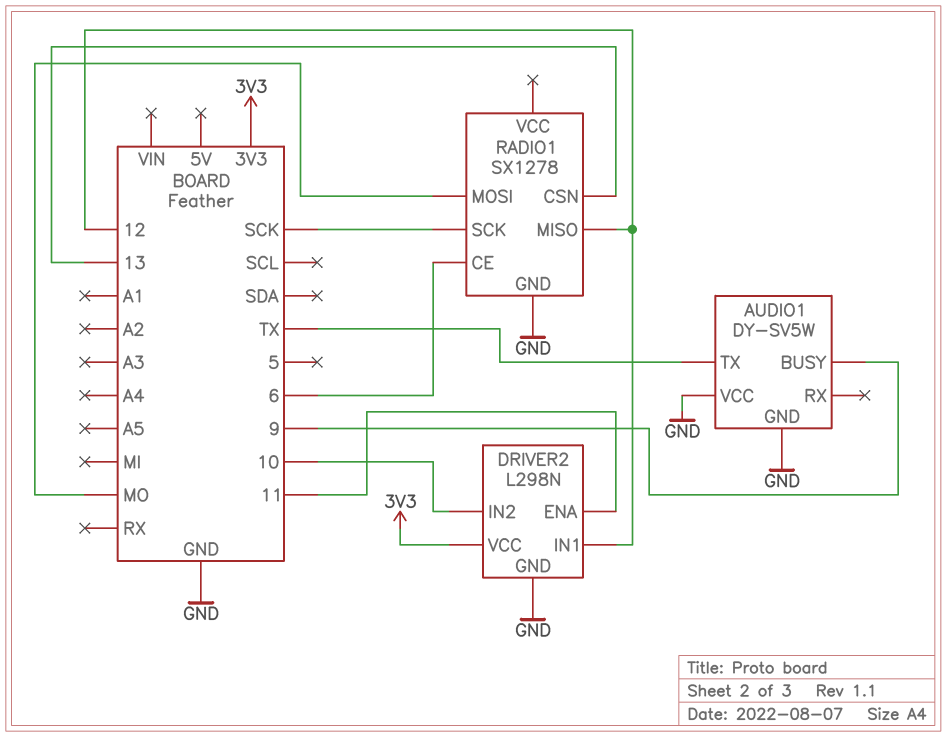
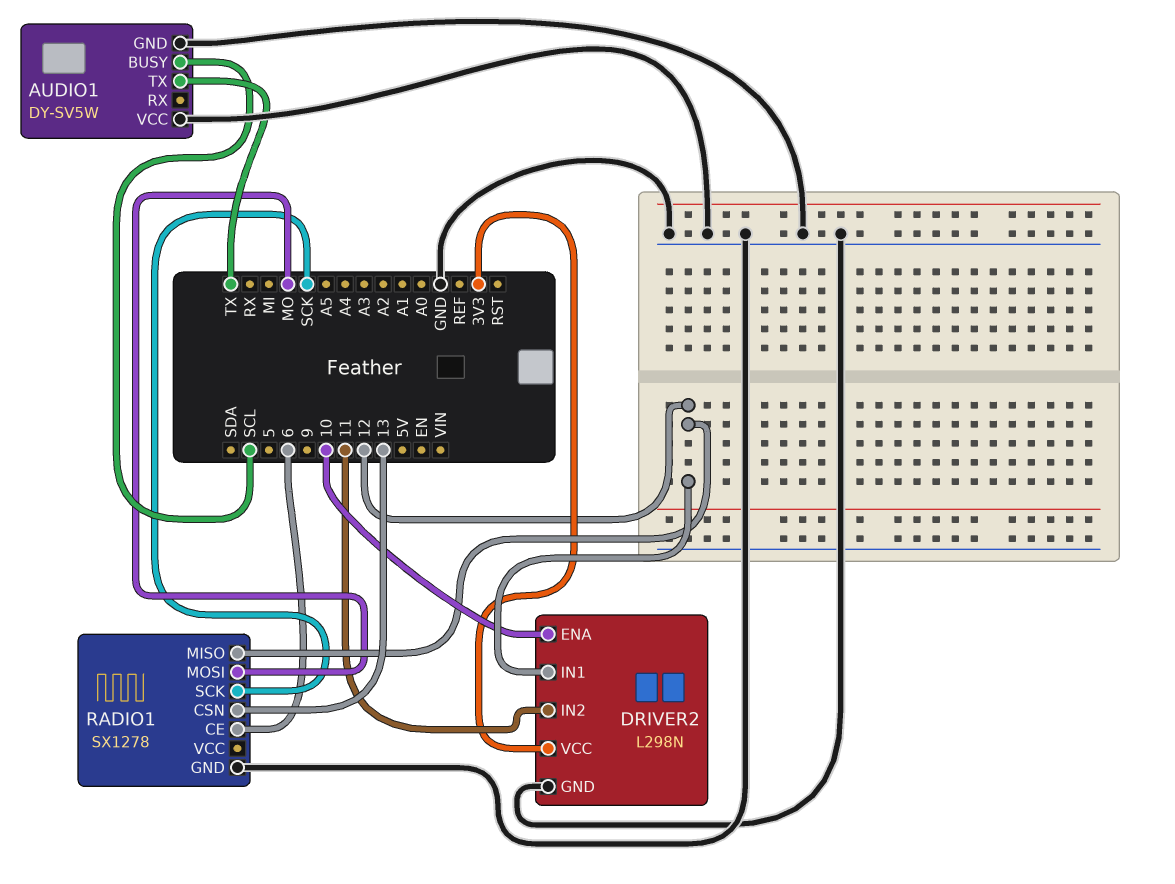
AUDIO1 pin BUSY: 9 -> SCL
DRIVER2 pin ENA: 11 -> 10
DRIVER2 pin IN2: 10 -> 11

